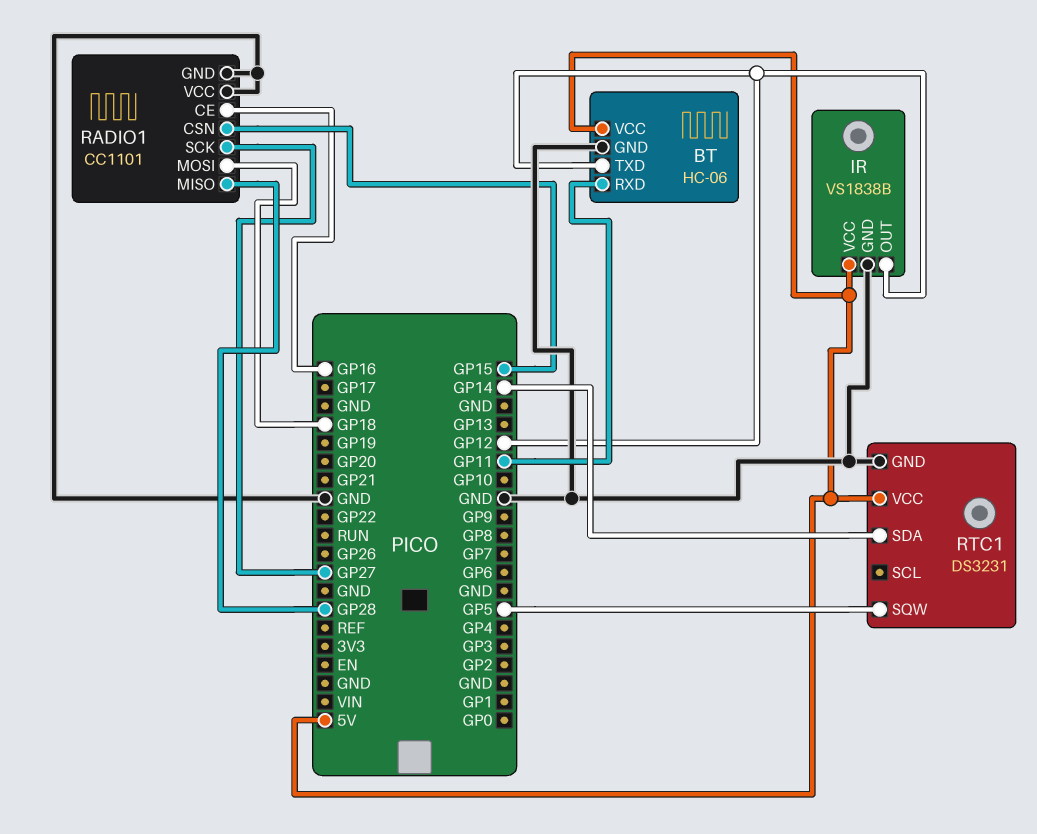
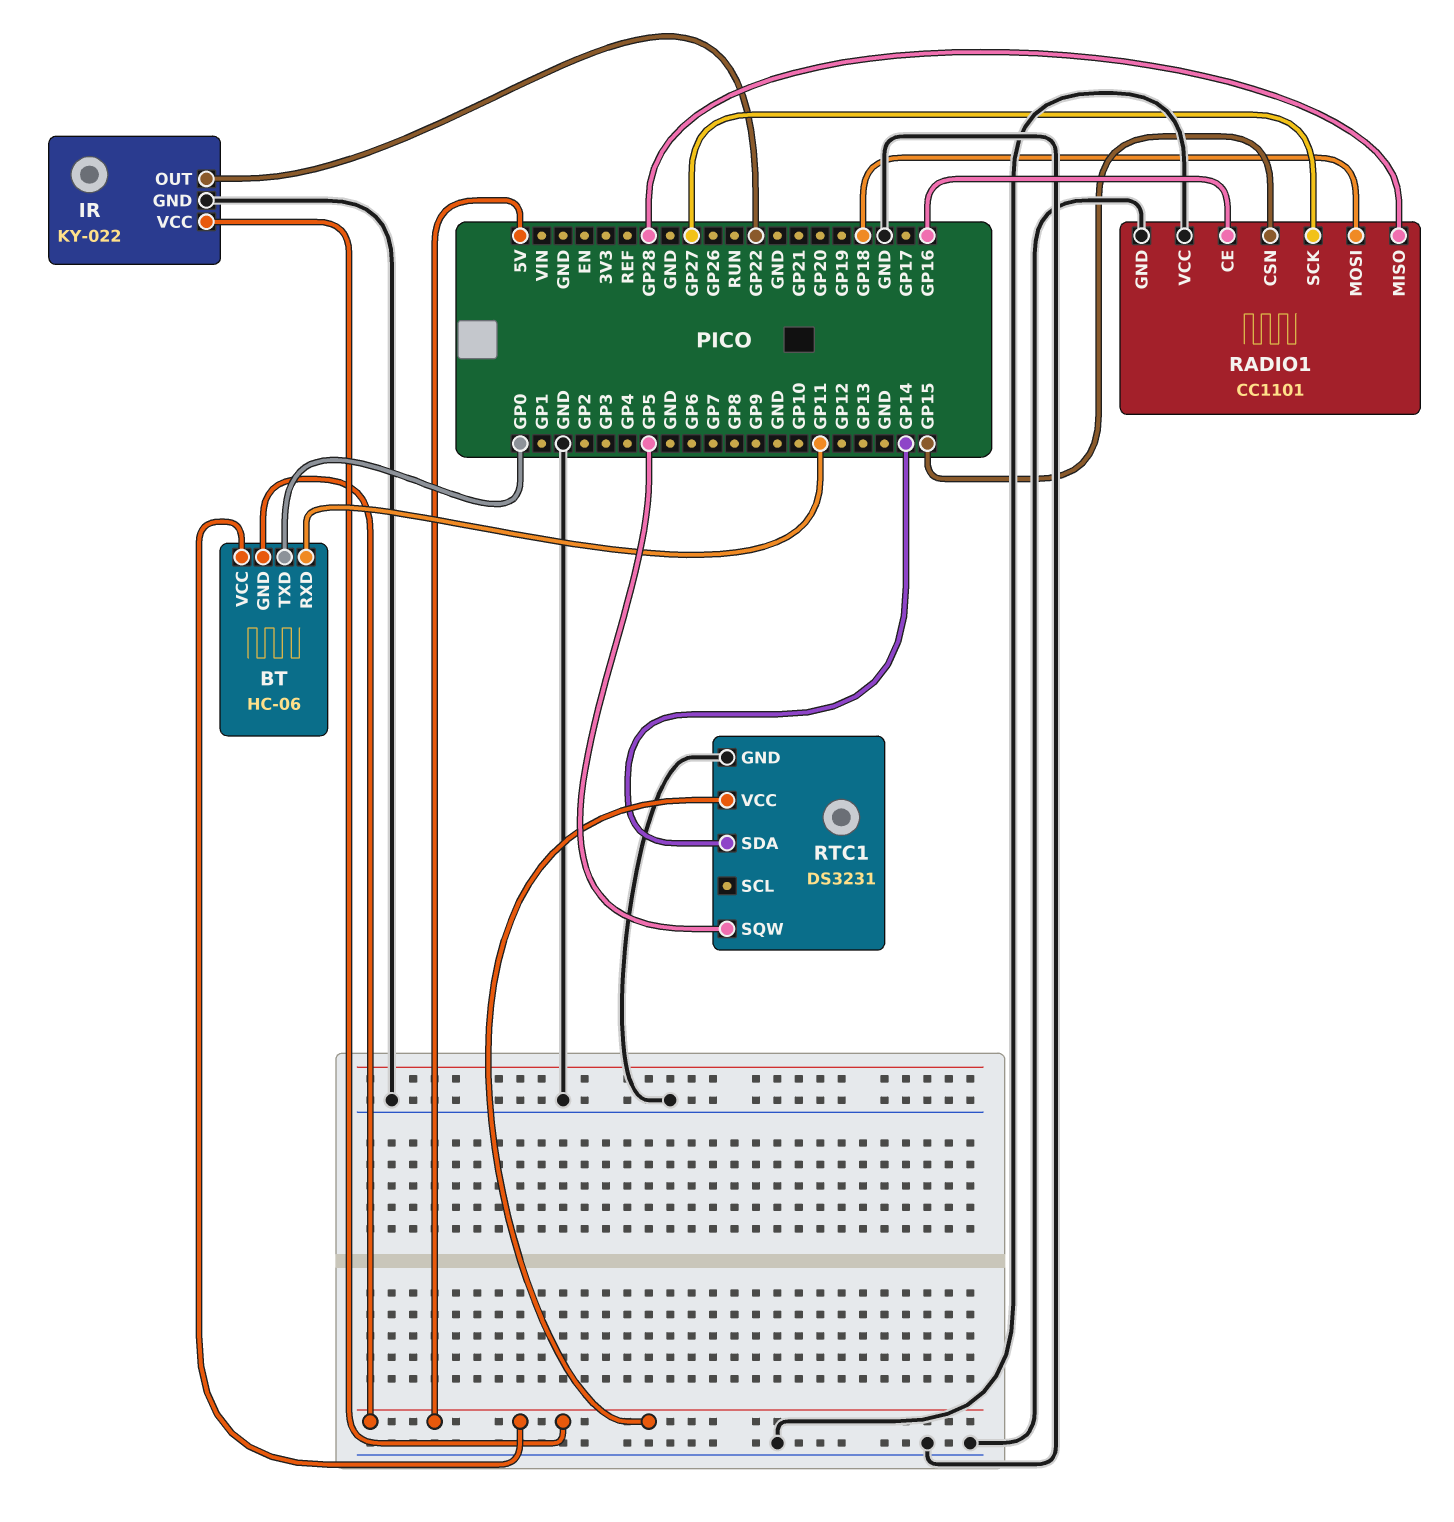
BT pin GND: GND -> 5V
BT pin TXD: GP12 -> GP0
IR: VS1838B -> KY-022
IR pin OUT: GP12 -> GP22

